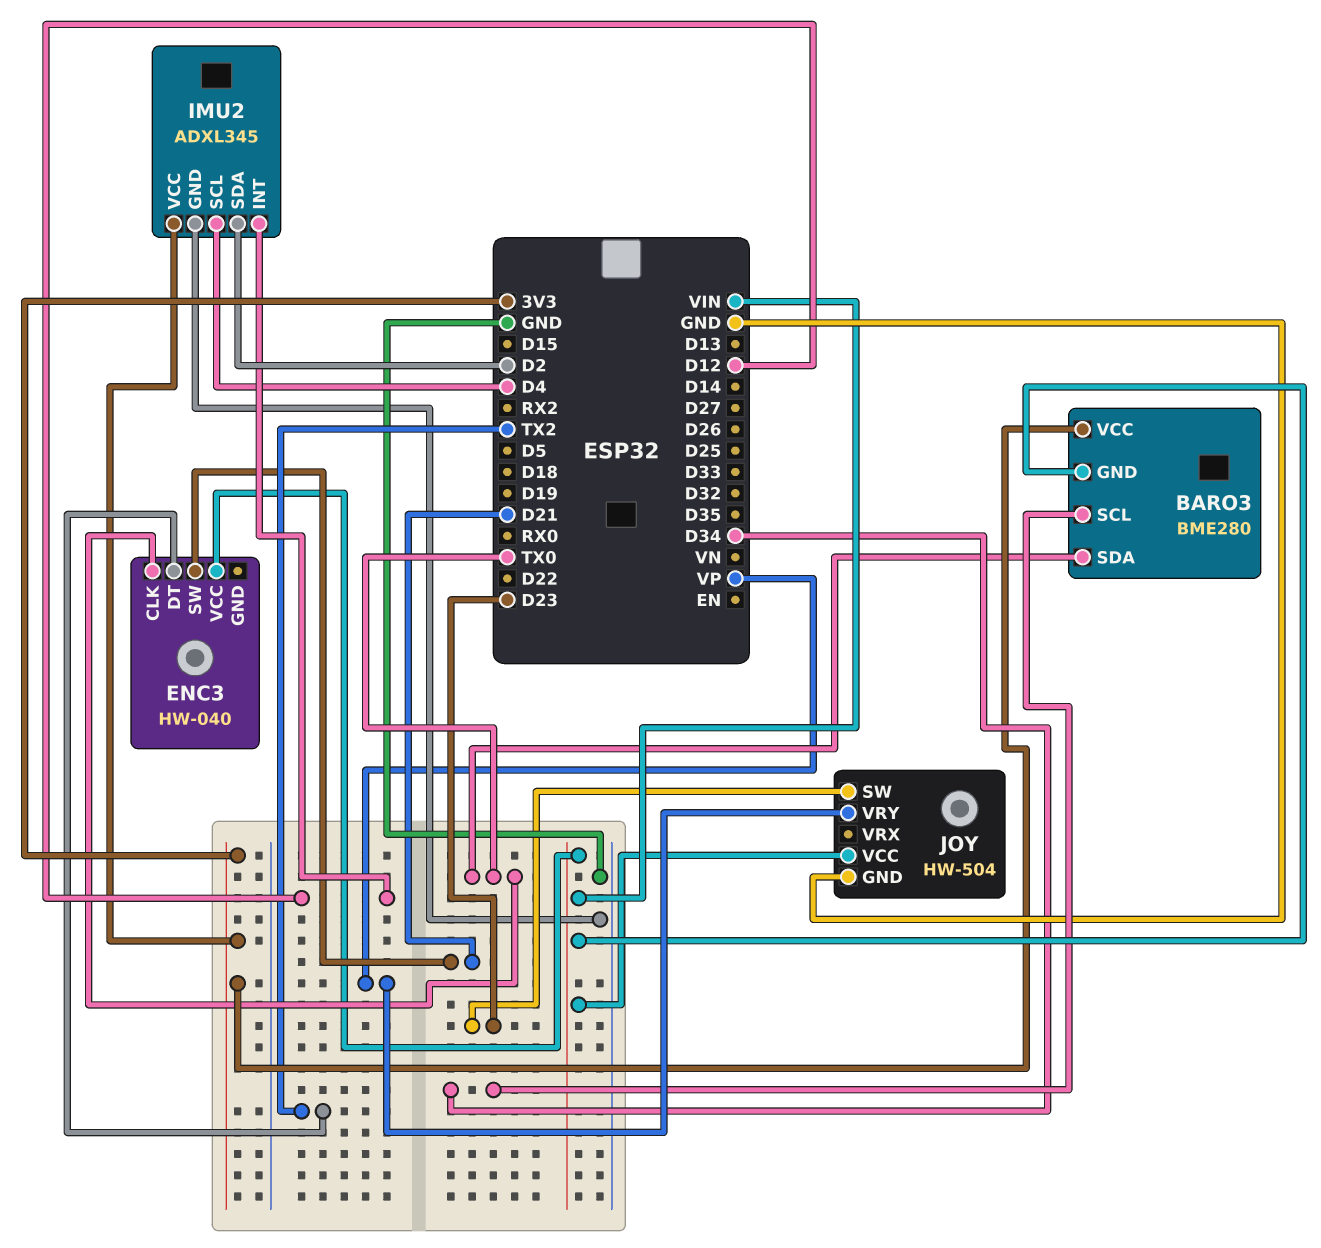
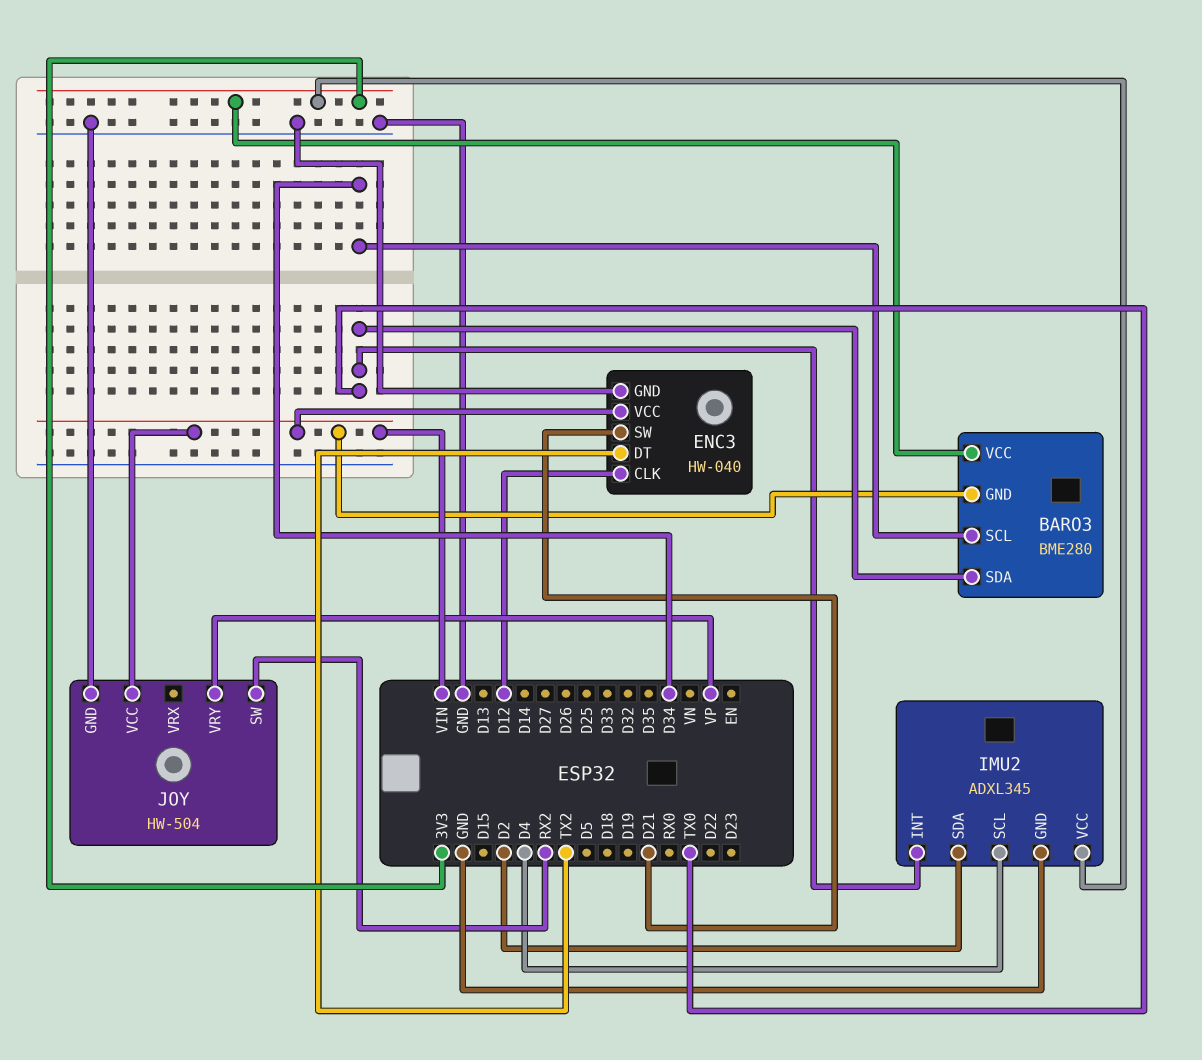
ENC3 pin CLK: TX0 -> D12
ENC3 pin GND: none -> GND
IMU2 pin INT: D12 -> TX0
JOY pin SW: D23 -> RX2

